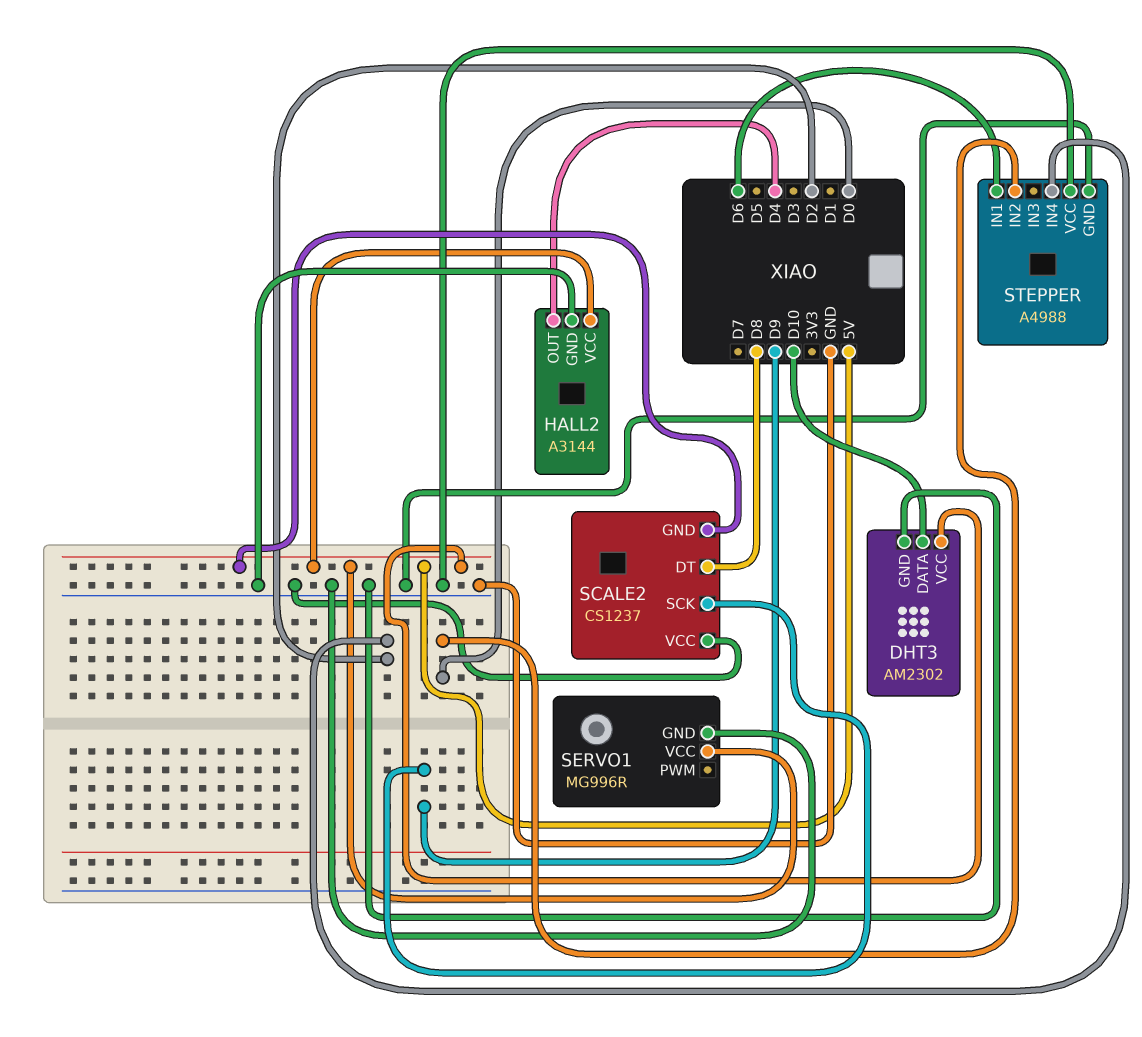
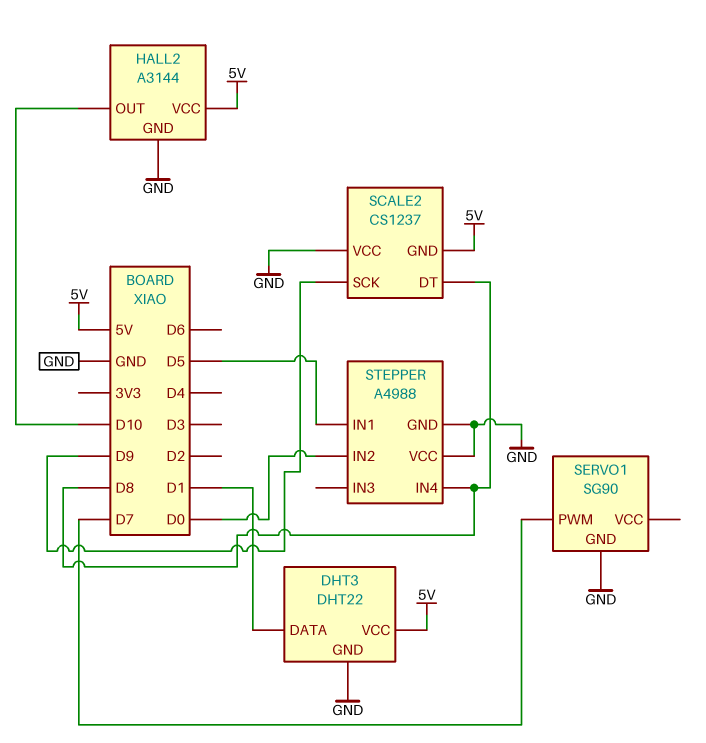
DHT3: AM2302 -> DHT22
DHT3 pin DATA: D10 -> D1
HALL2 pin OUT: D4 -> D10
SERVO1: MG996R -> SG90
SERVO1 pin PWM: none -> D7
SERVO1 pin VCC: 5V -> none
STEPPER pin IN1: D6 -> D5
STEPPER pin IN4: D2 -> D8

